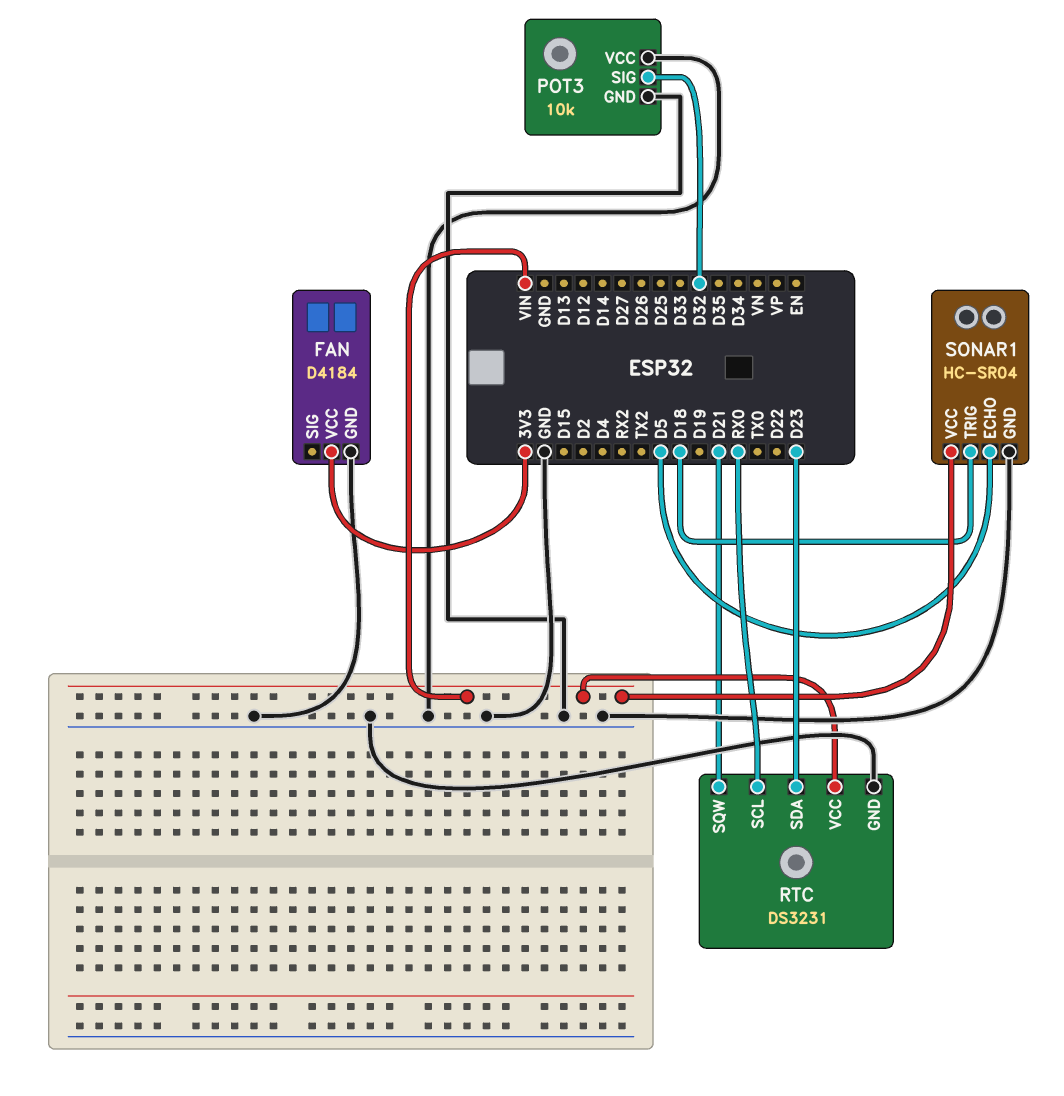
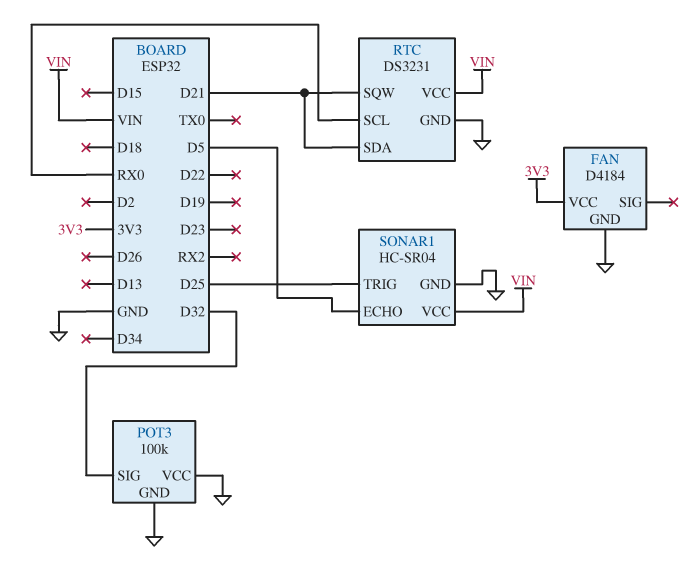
POT3: 10k -> 100k
RTC pin SDA: D23 -> D21
SONAR1 pin TRIG: D18 -> D25

